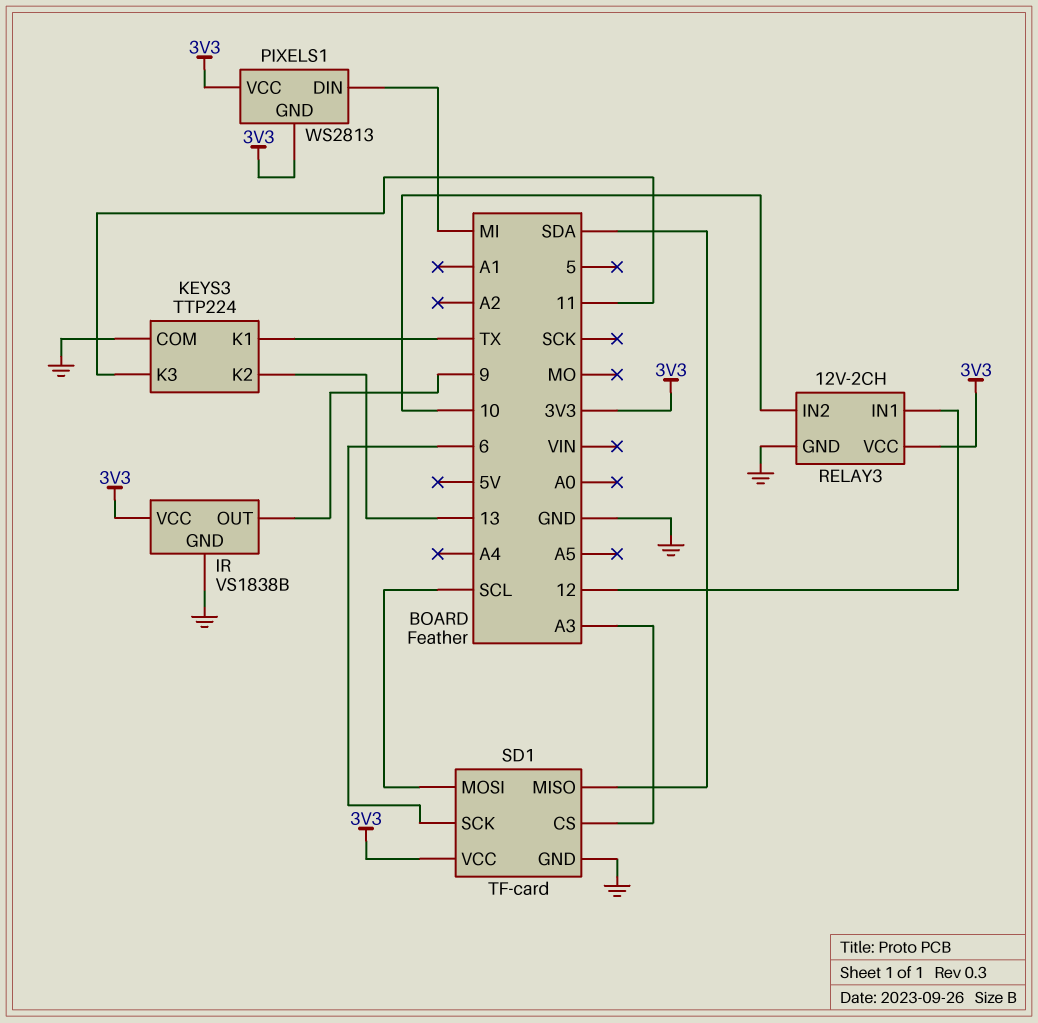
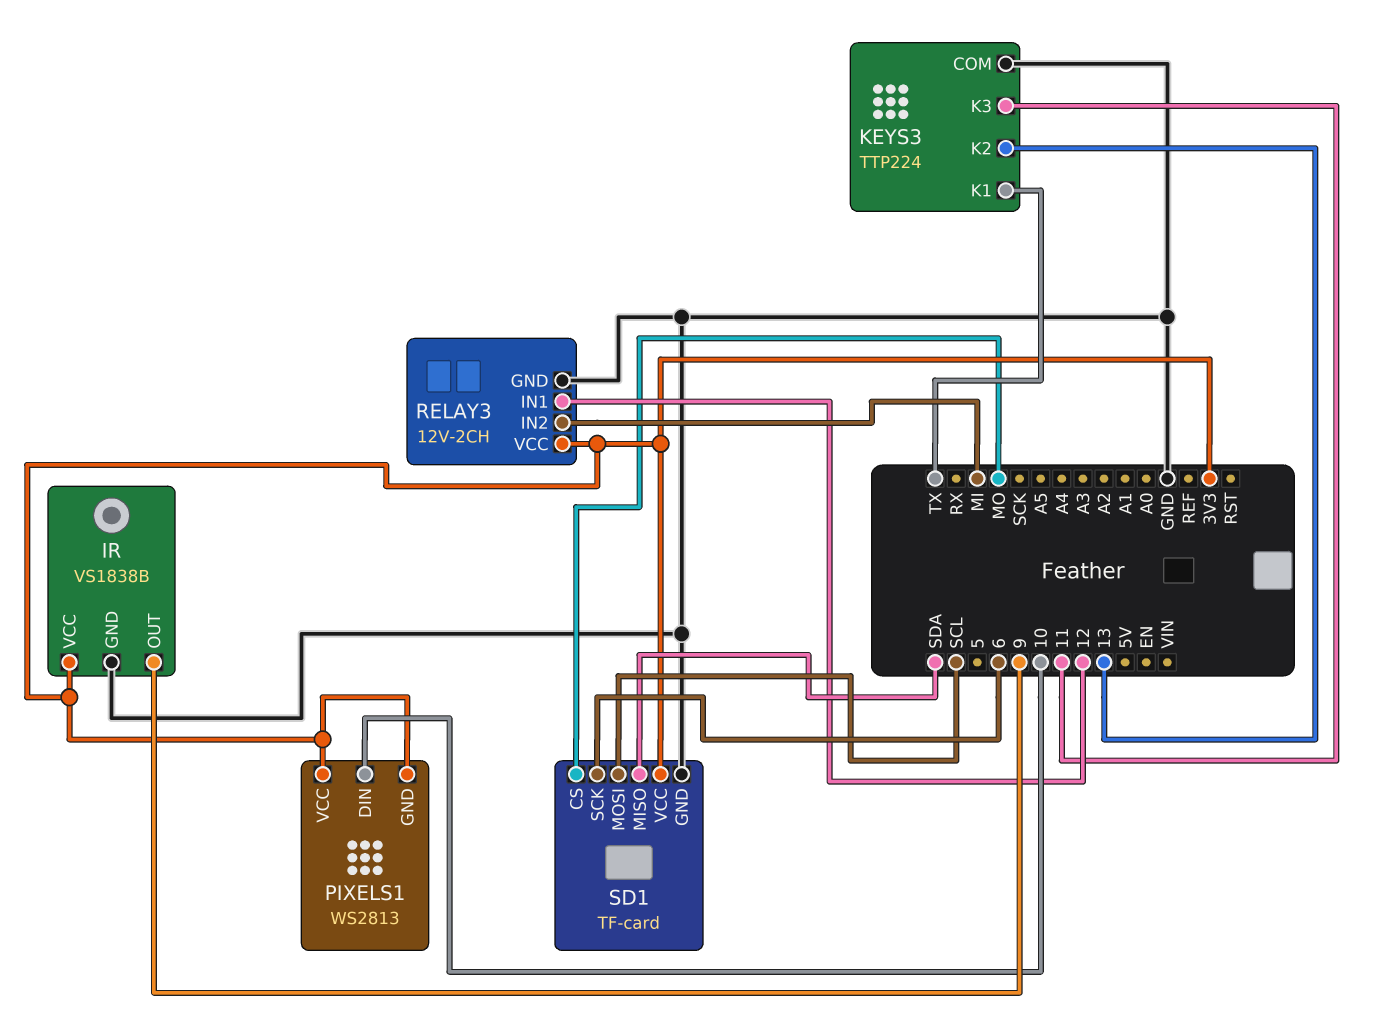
PIXELS1 pin DIN: MI -> 10
RELAY3 pin IN2: 10 -> MI
SD1 pin CS: A3 -> MO

